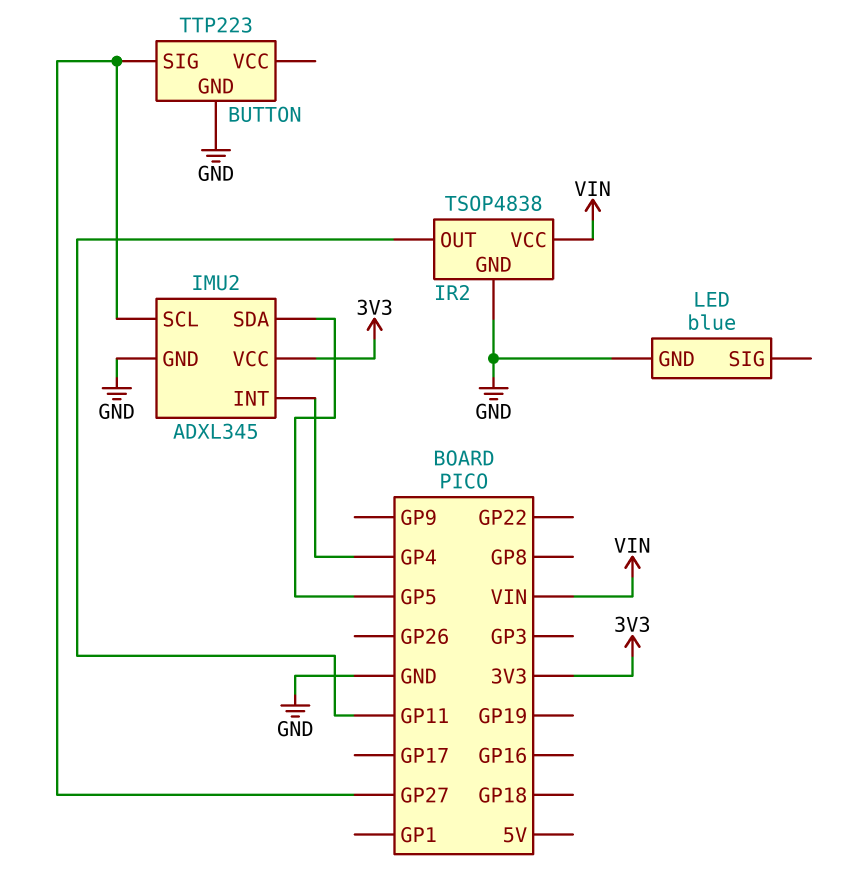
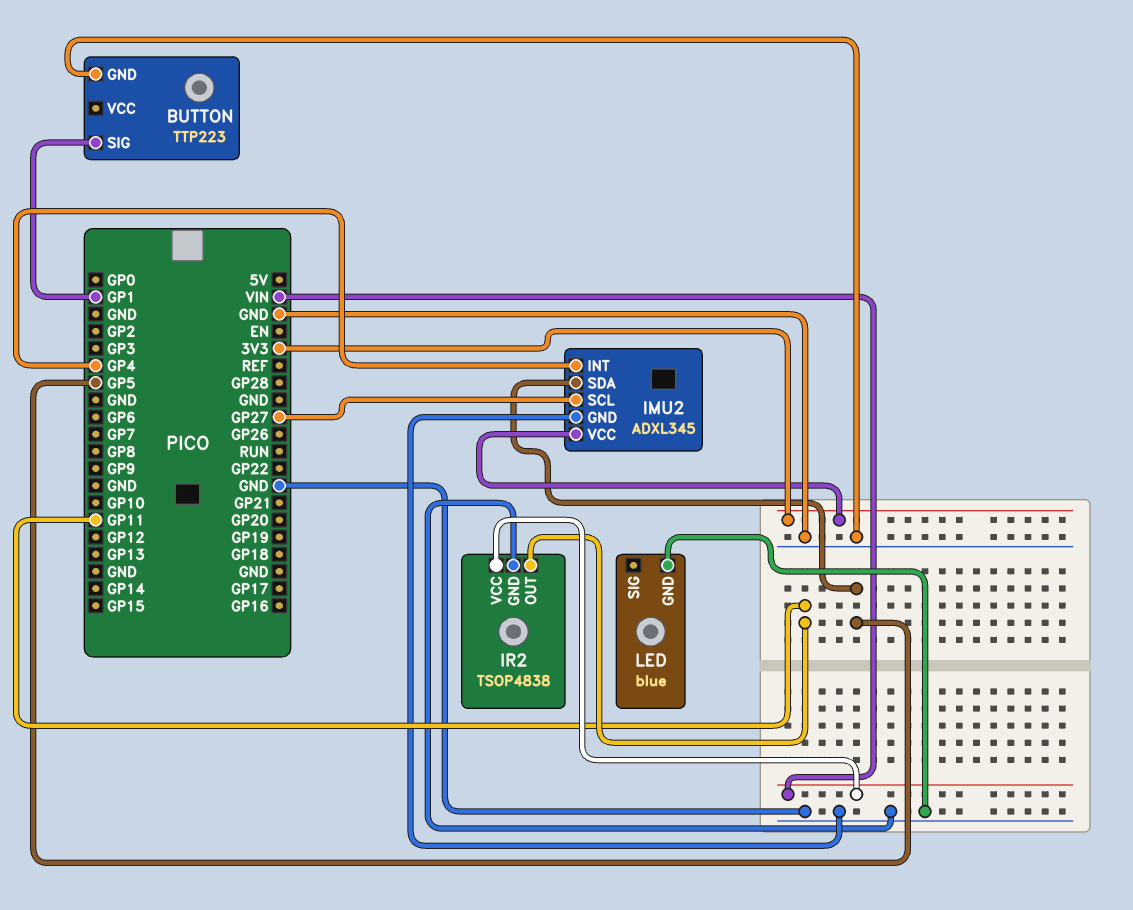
BUTTON pin SIG: GP27 -> GP1

